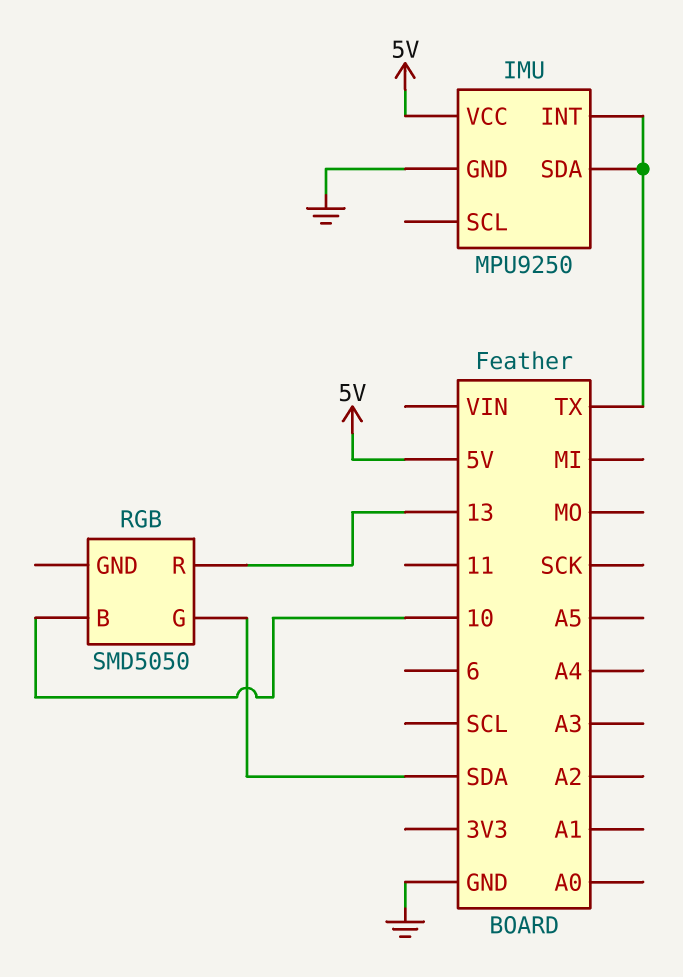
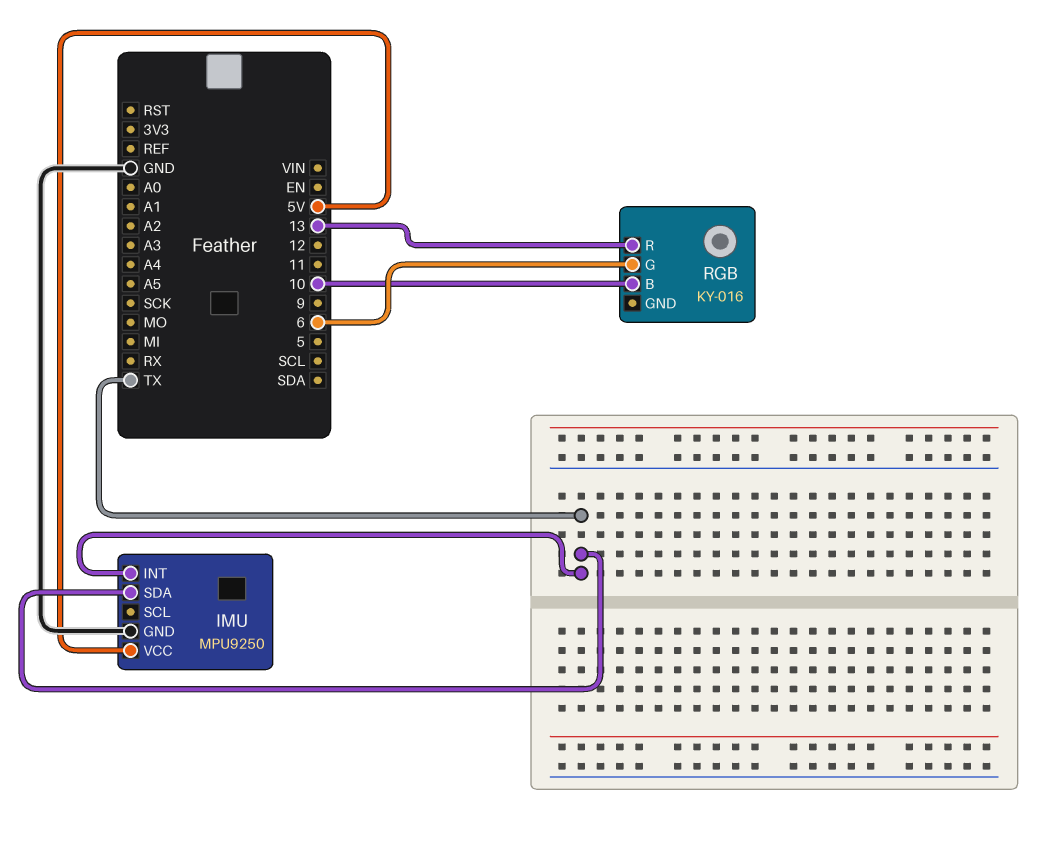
RGB: SMD5050 -> KY-016
RGB pin G: SDA -> 6

